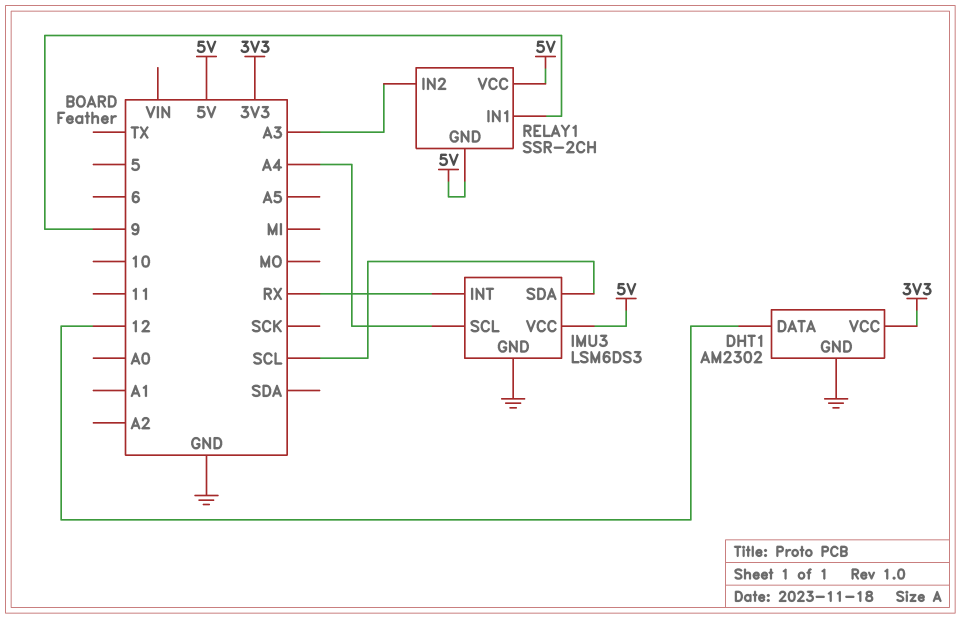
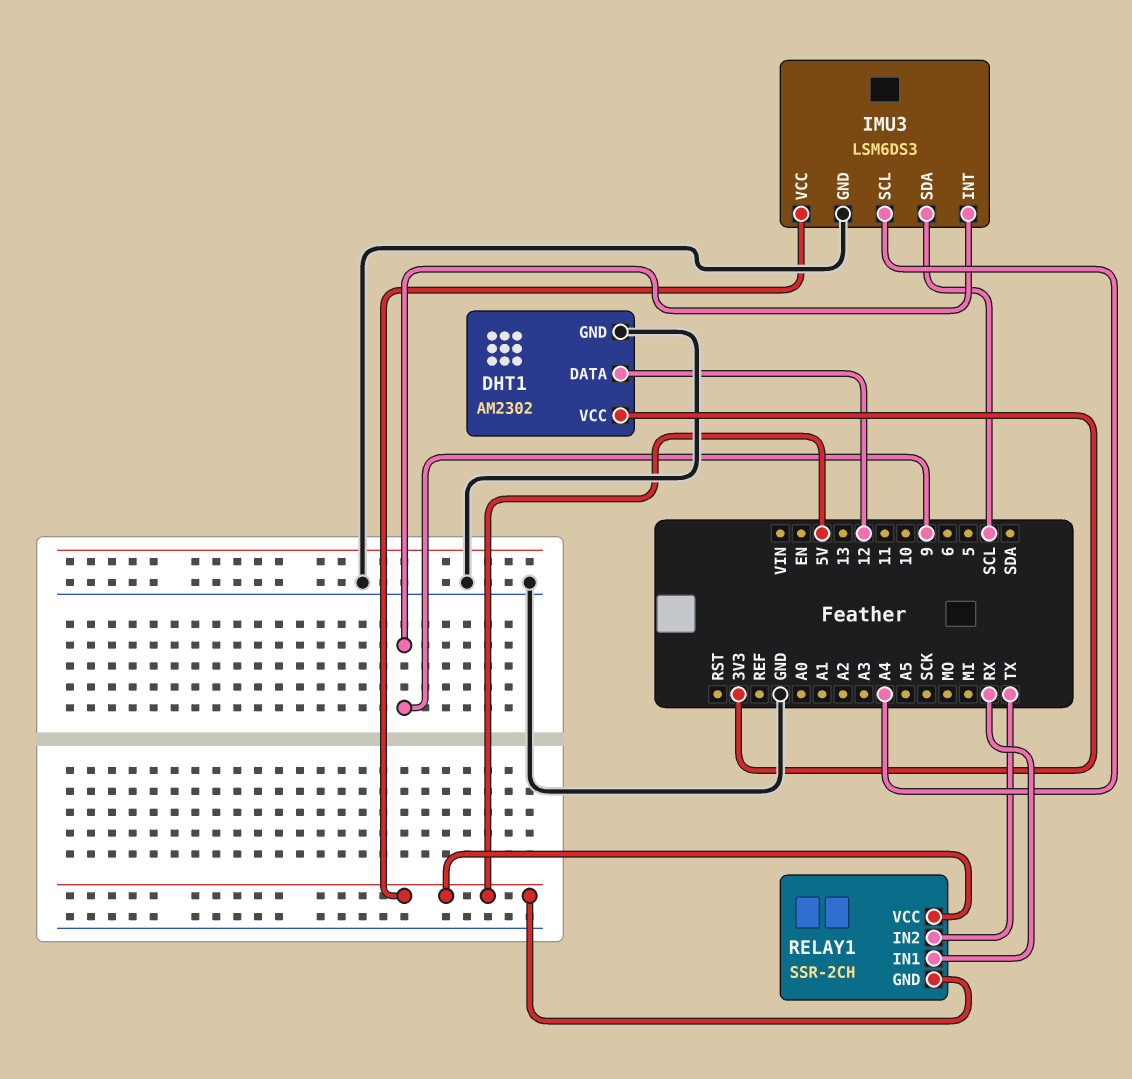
IMU3 pin INT: RX -> 9
RELAY1 pin IN1: 9 -> RX
RELAY1 pin IN2: A3 -> TX

